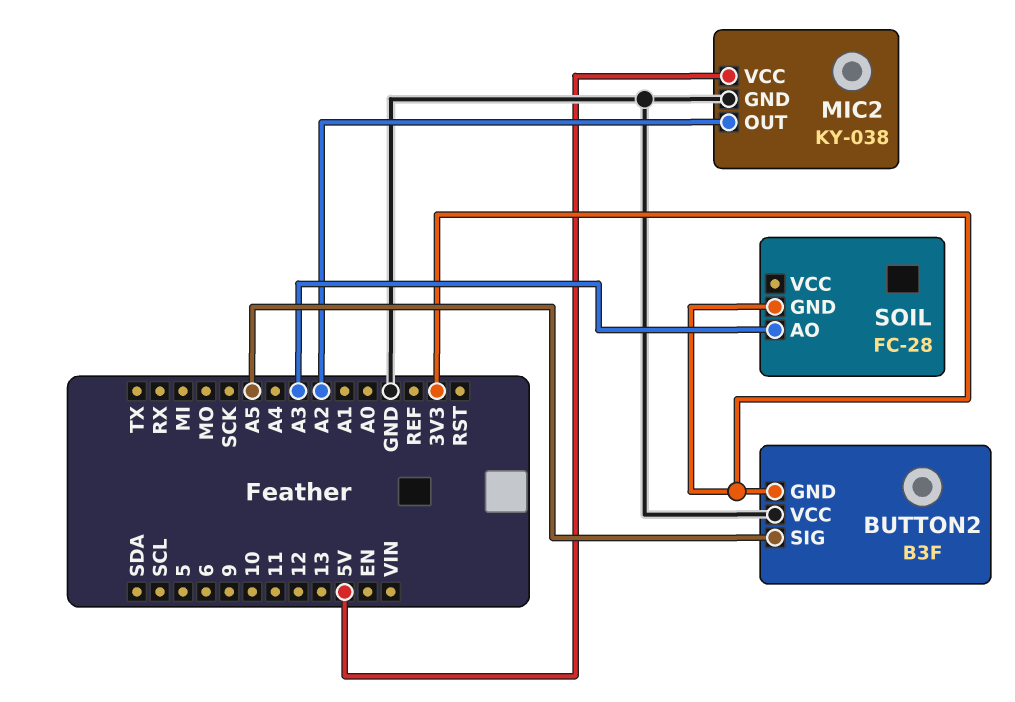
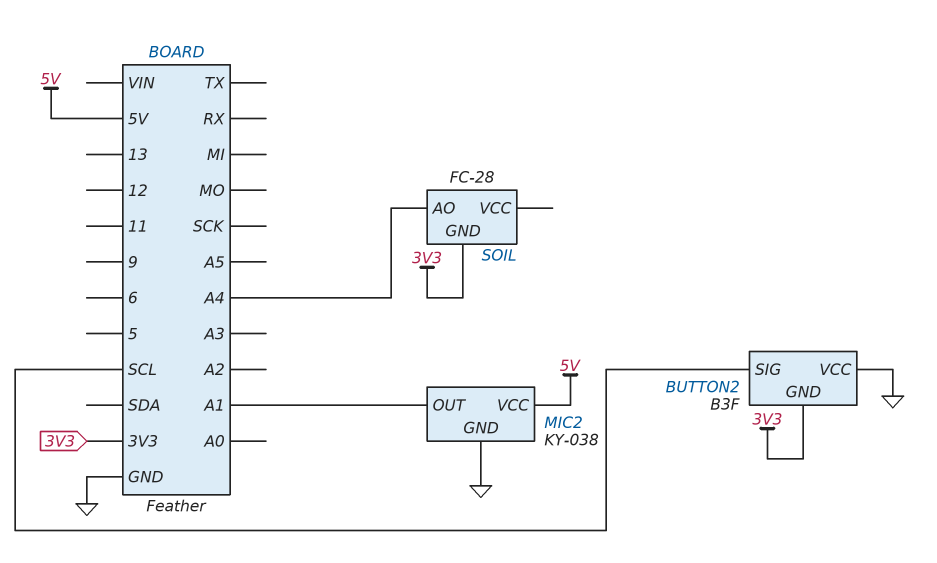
BUTTON2 pin SIG: A5 -> SCL
MIC2 pin OUT: A2 -> A1
SOIL pin AO: A3 -> A4

